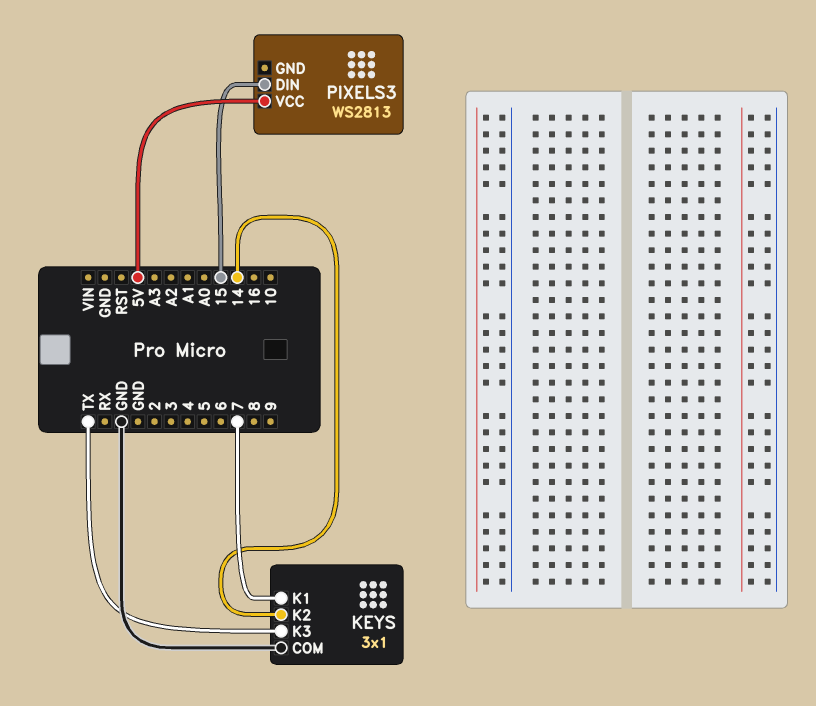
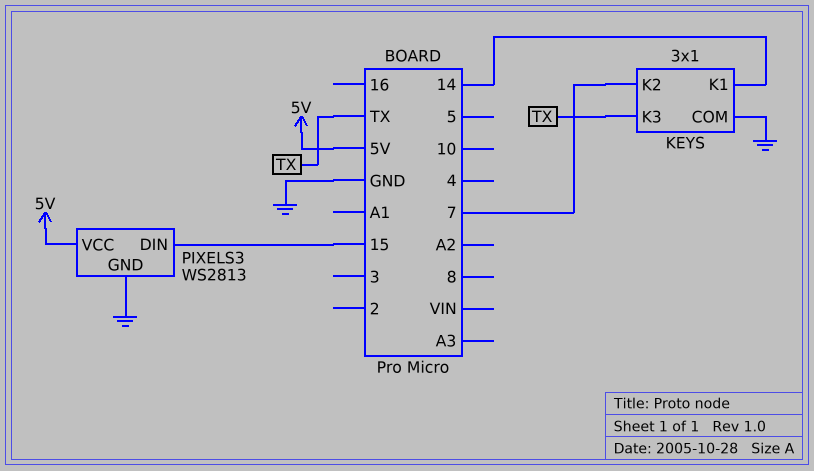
KEYS pin K1: 7 -> 14
KEYS pin K2: 14 -> 7
PIXELS3 pin GND: none -> GND

